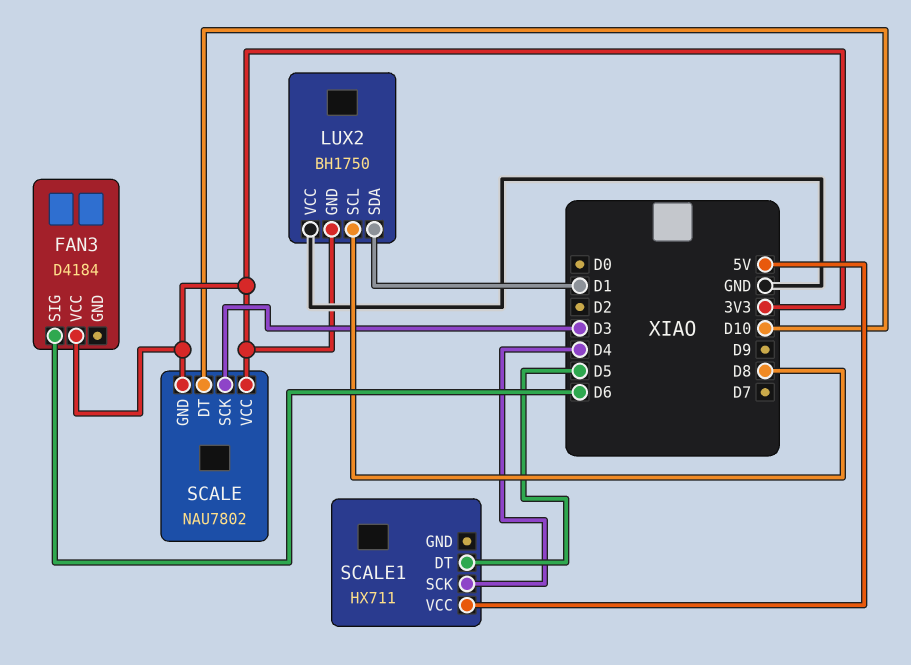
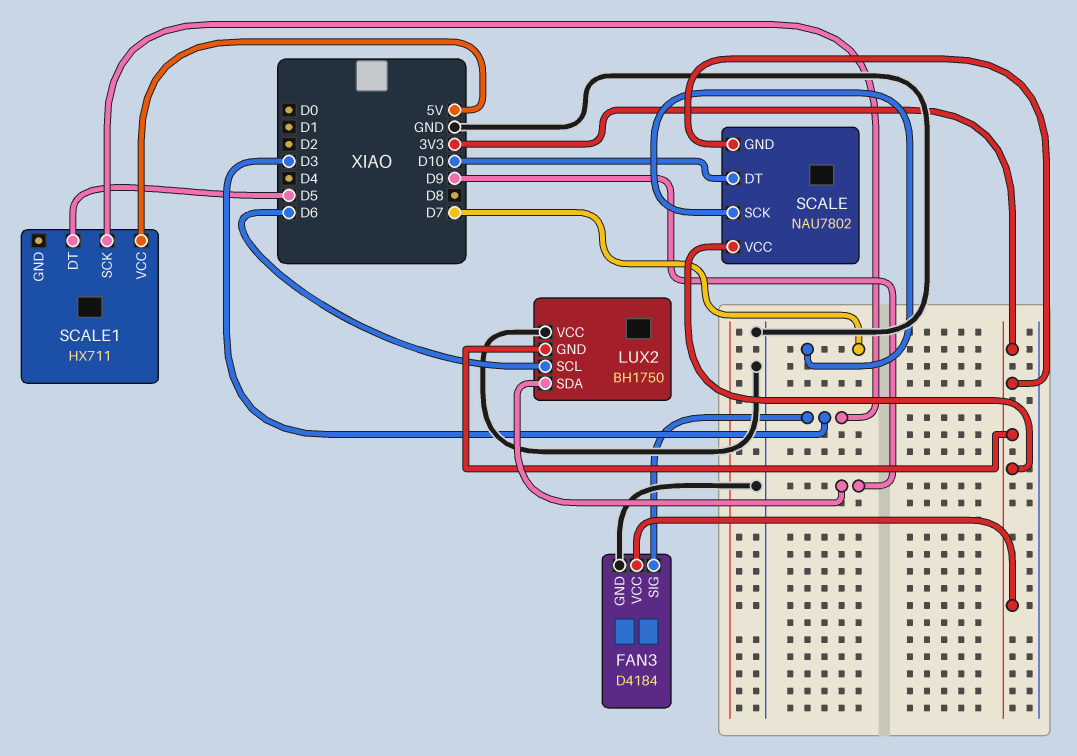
FAN3 pin GND: none -> GND
FAN3 pin SIG: D6 -> D3
LUX2 pin SCL: D8 -> D6
LUX2 pin SDA: D1 -> D9
SCALE pin SCK: D3 -> D7
SCALE1 pin SCK: D4 -> D3

